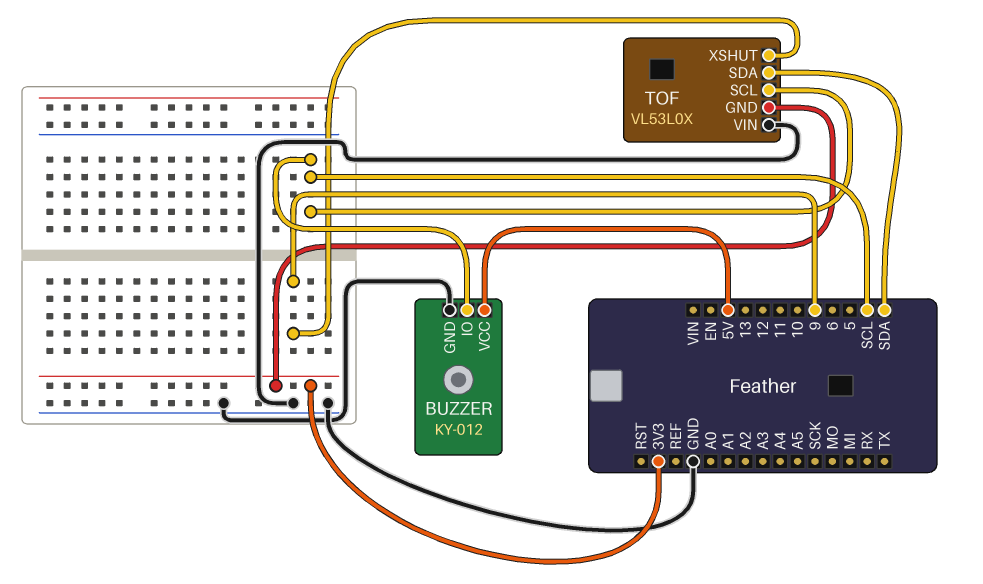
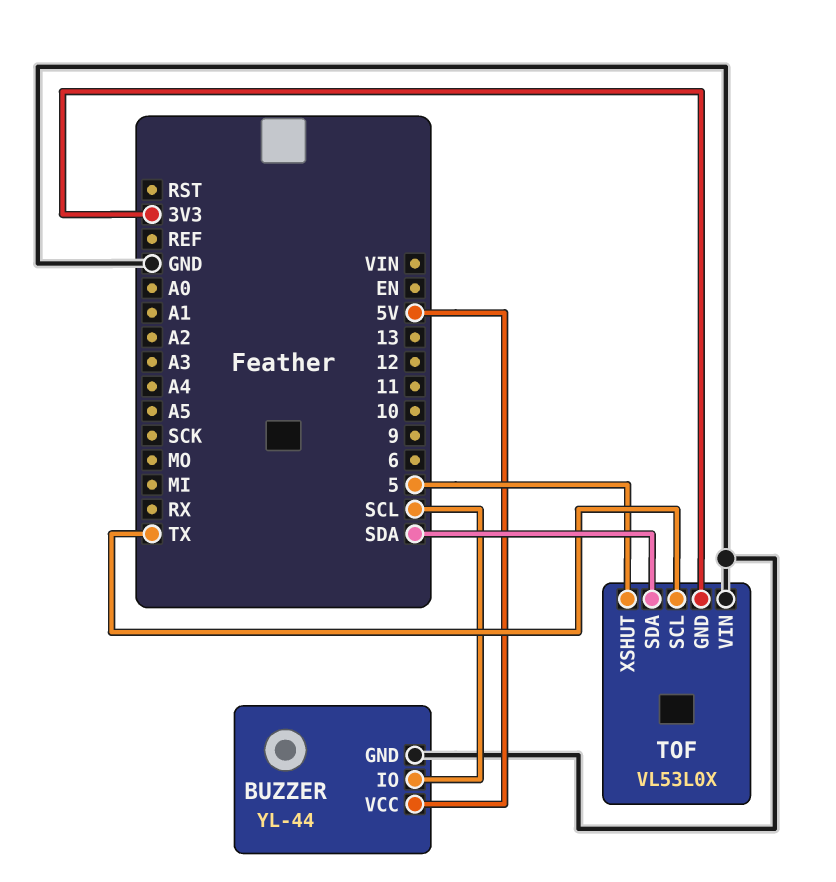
BUZZER: KY-012 -> YL-44
TOF pin SCL: SCL -> TX
TOF pin XSHUT: 9 -> 5

